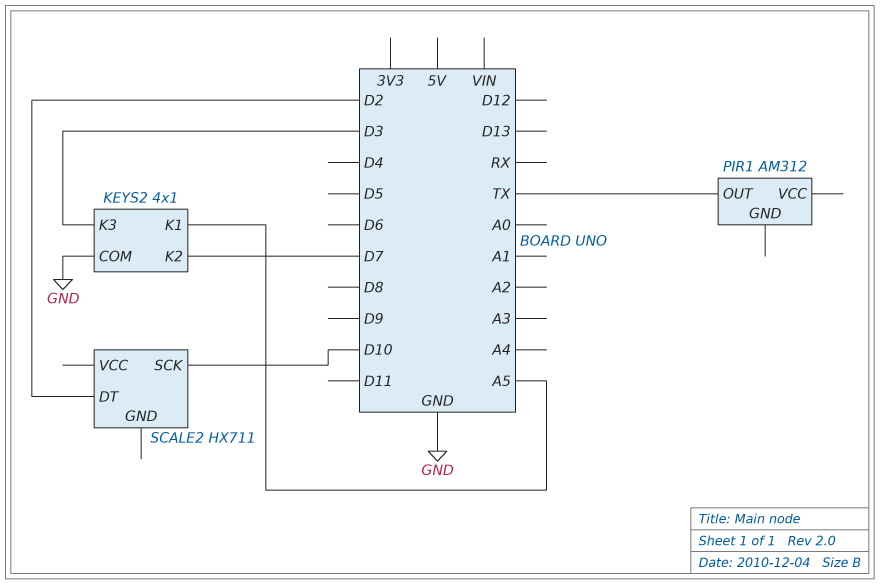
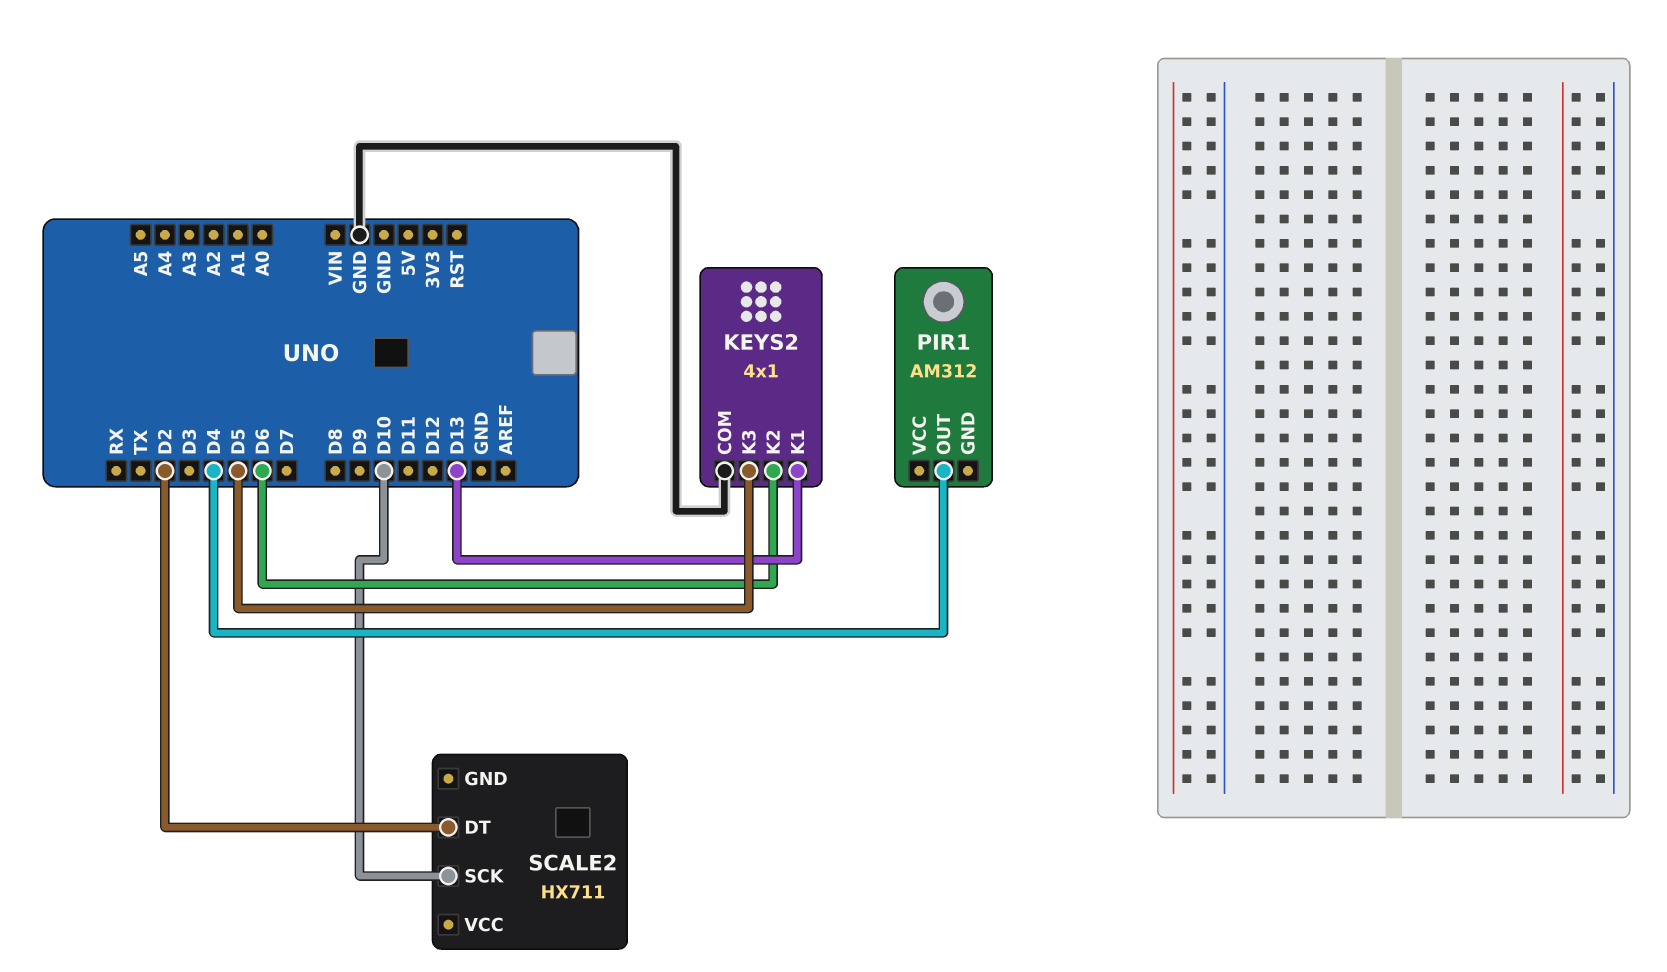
KEYS2 pin K1: A5 -> D13
KEYS2 pin K2: D7 -> D6
KEYS2 pin K3: D3 -> D5
PIR1 pin OUT: TX -> D4

